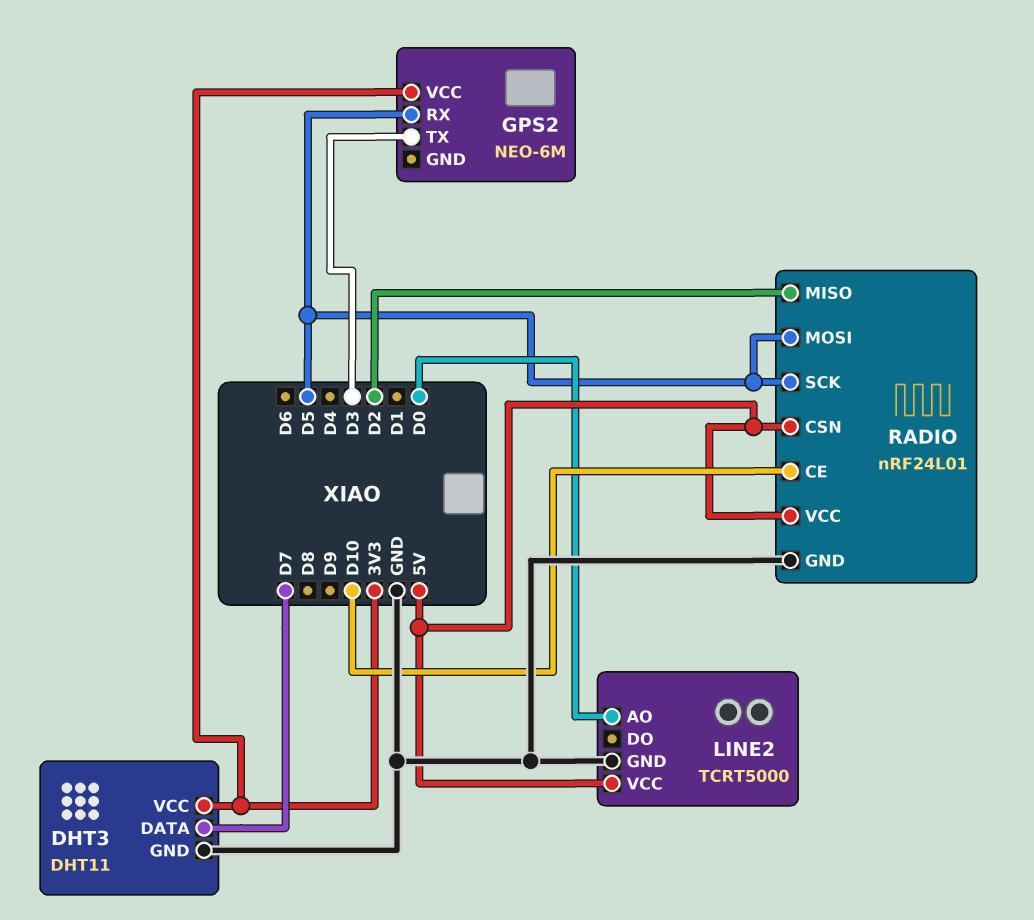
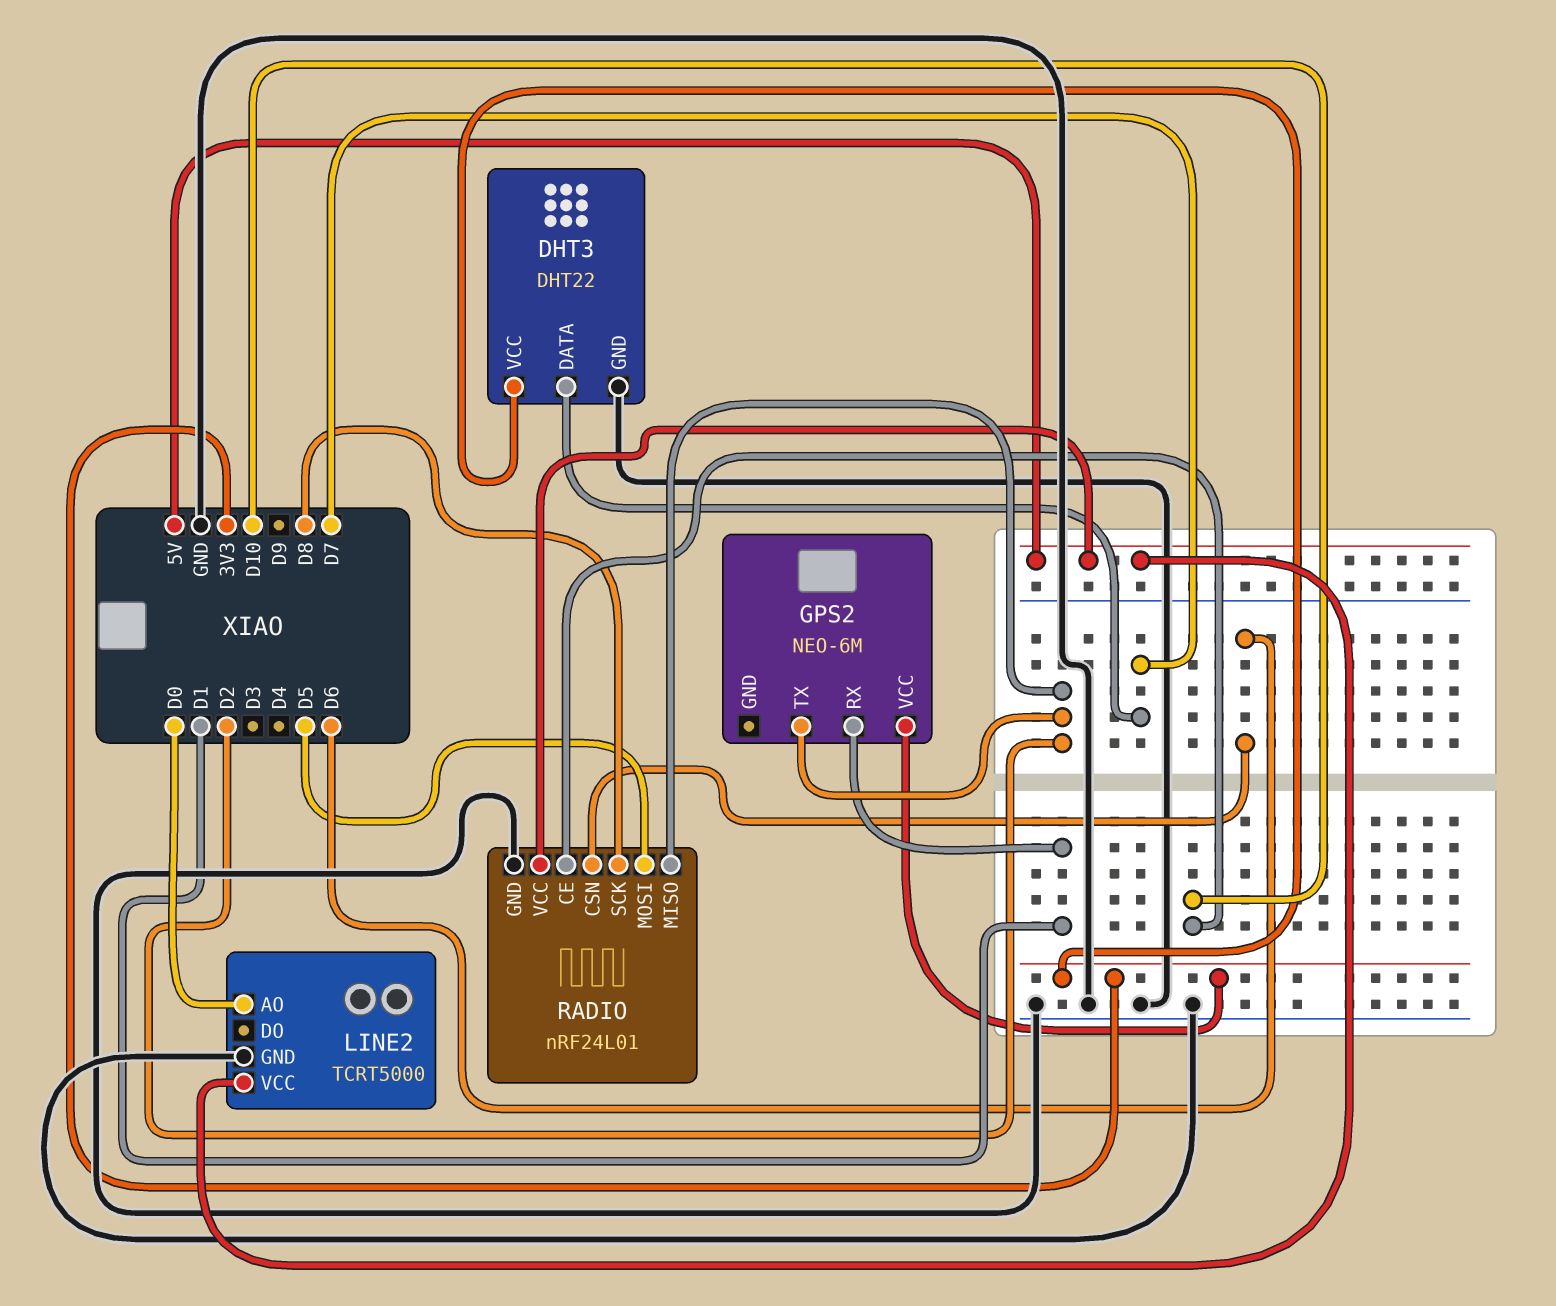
DHT3: DHT11 -> DHT22
GPS2 pin RX: D5 -> D1
GPS2 pin TX: D3 -> D2
RADIO pin CSN: 5V -> D6
RADIO pin SCK: D5 -> D8

